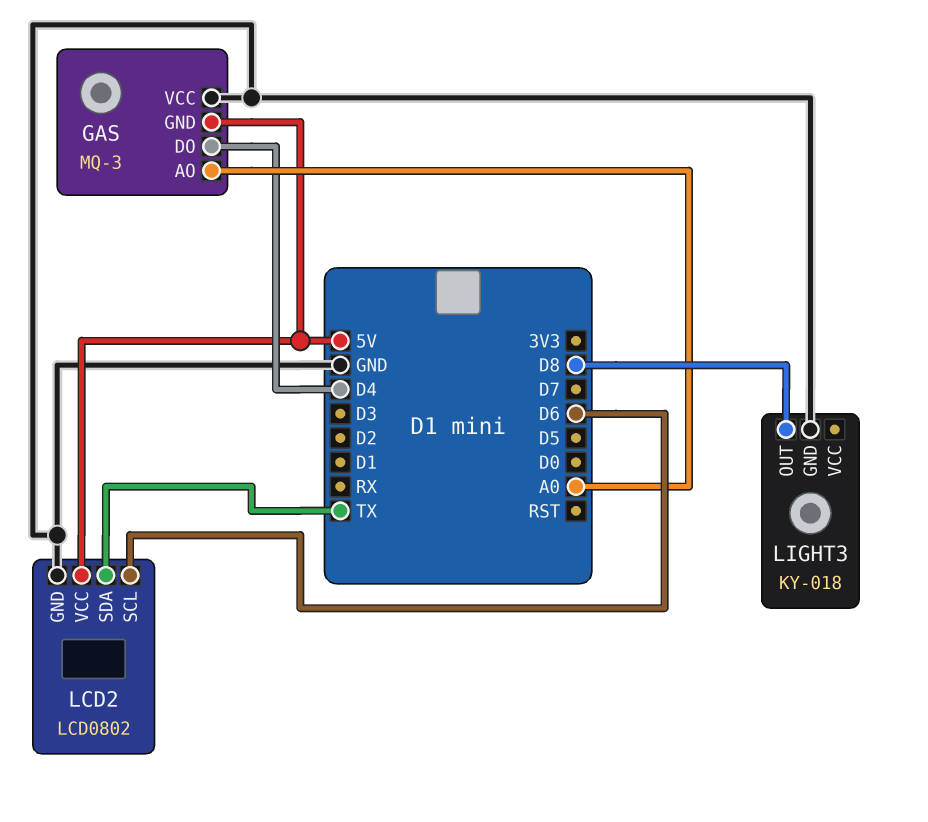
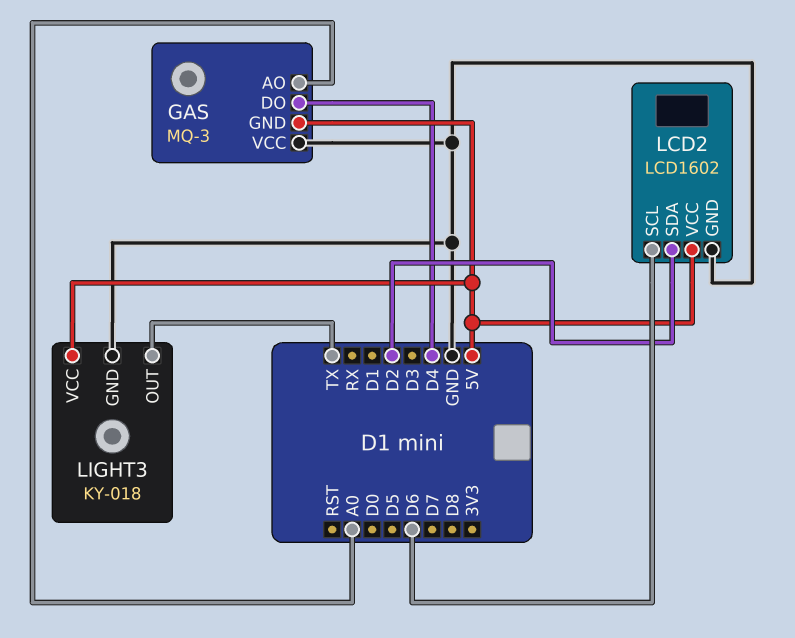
LCD2: LCD0802 -> LCD1602
LCD2 pin SDA: TX -> D2
LIGHT3 pin OUT: D8 -> TX
LIGHT3 pin VCC: none -> 5V

